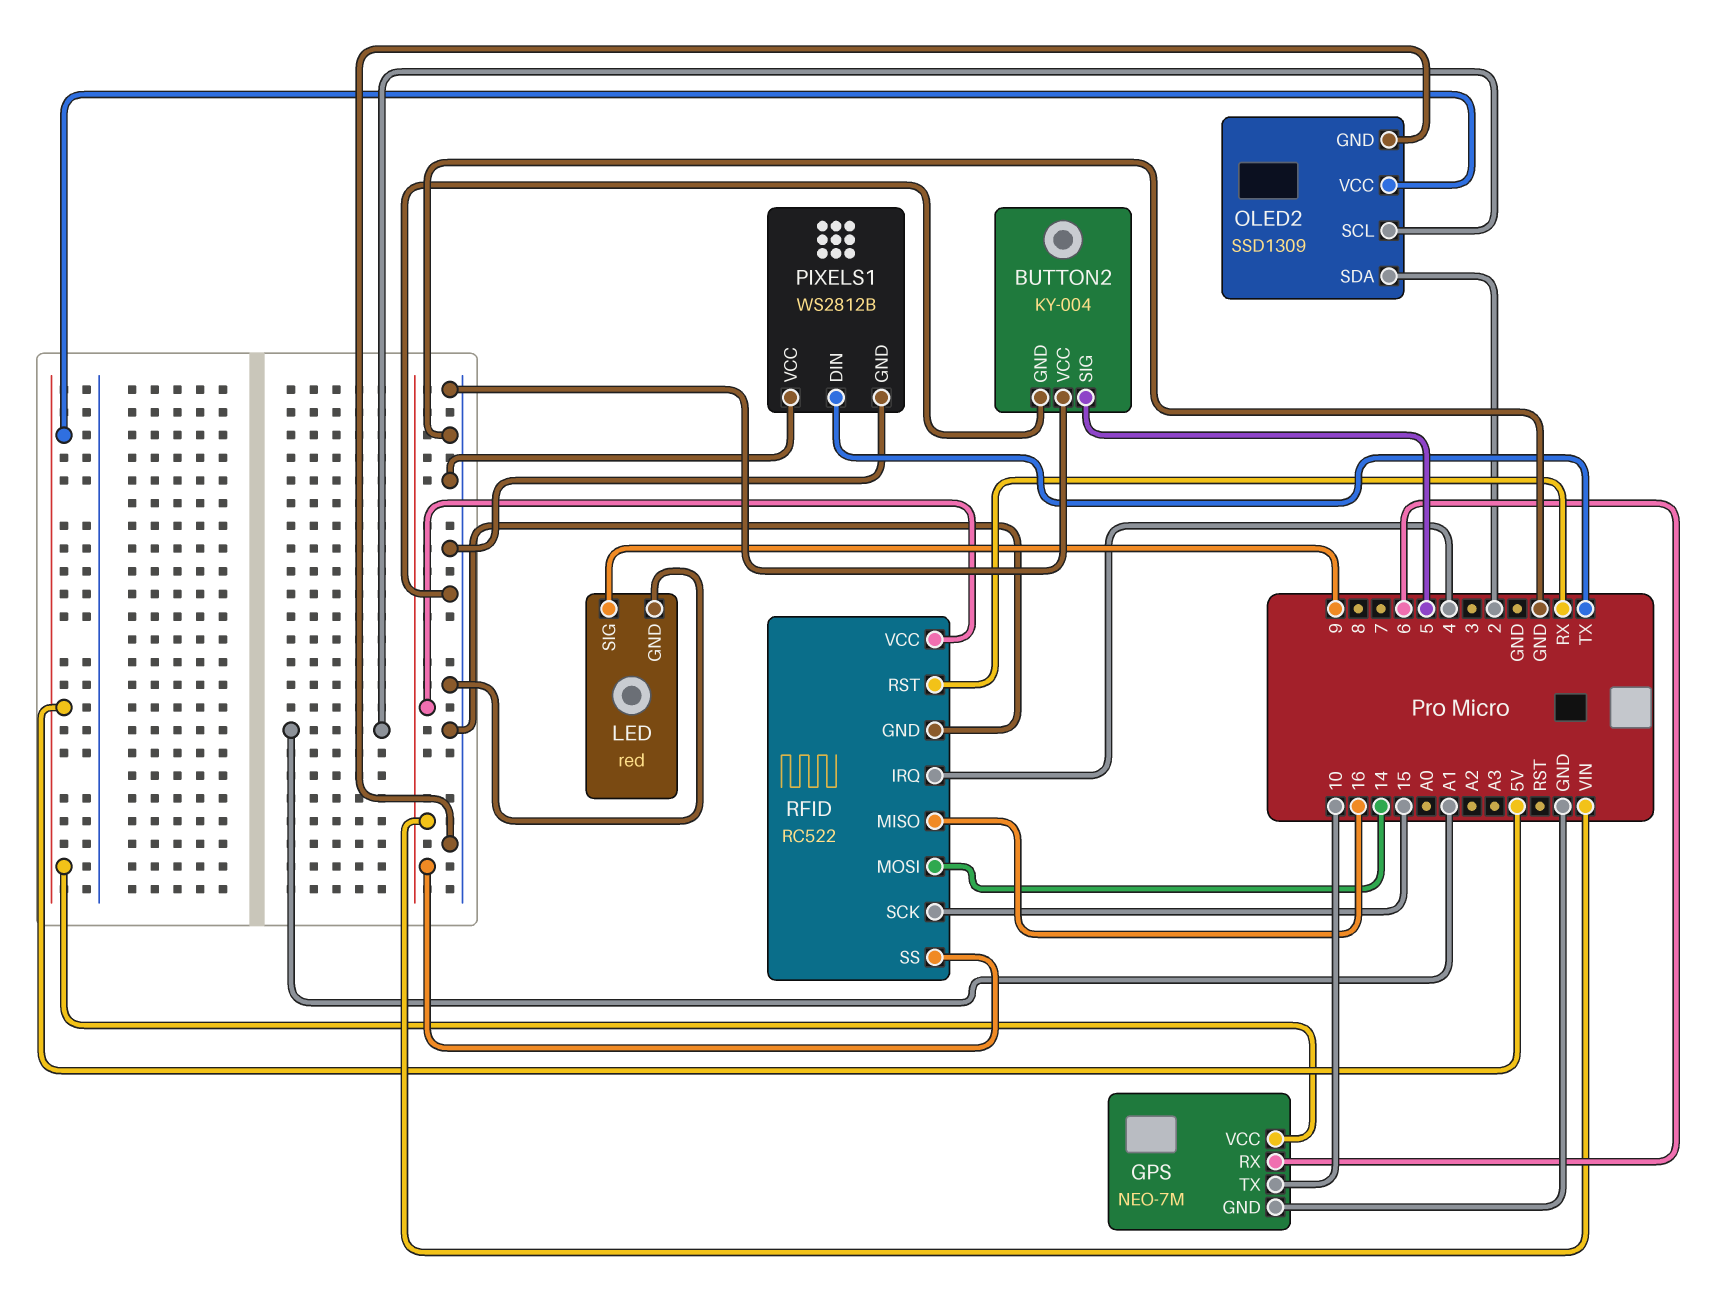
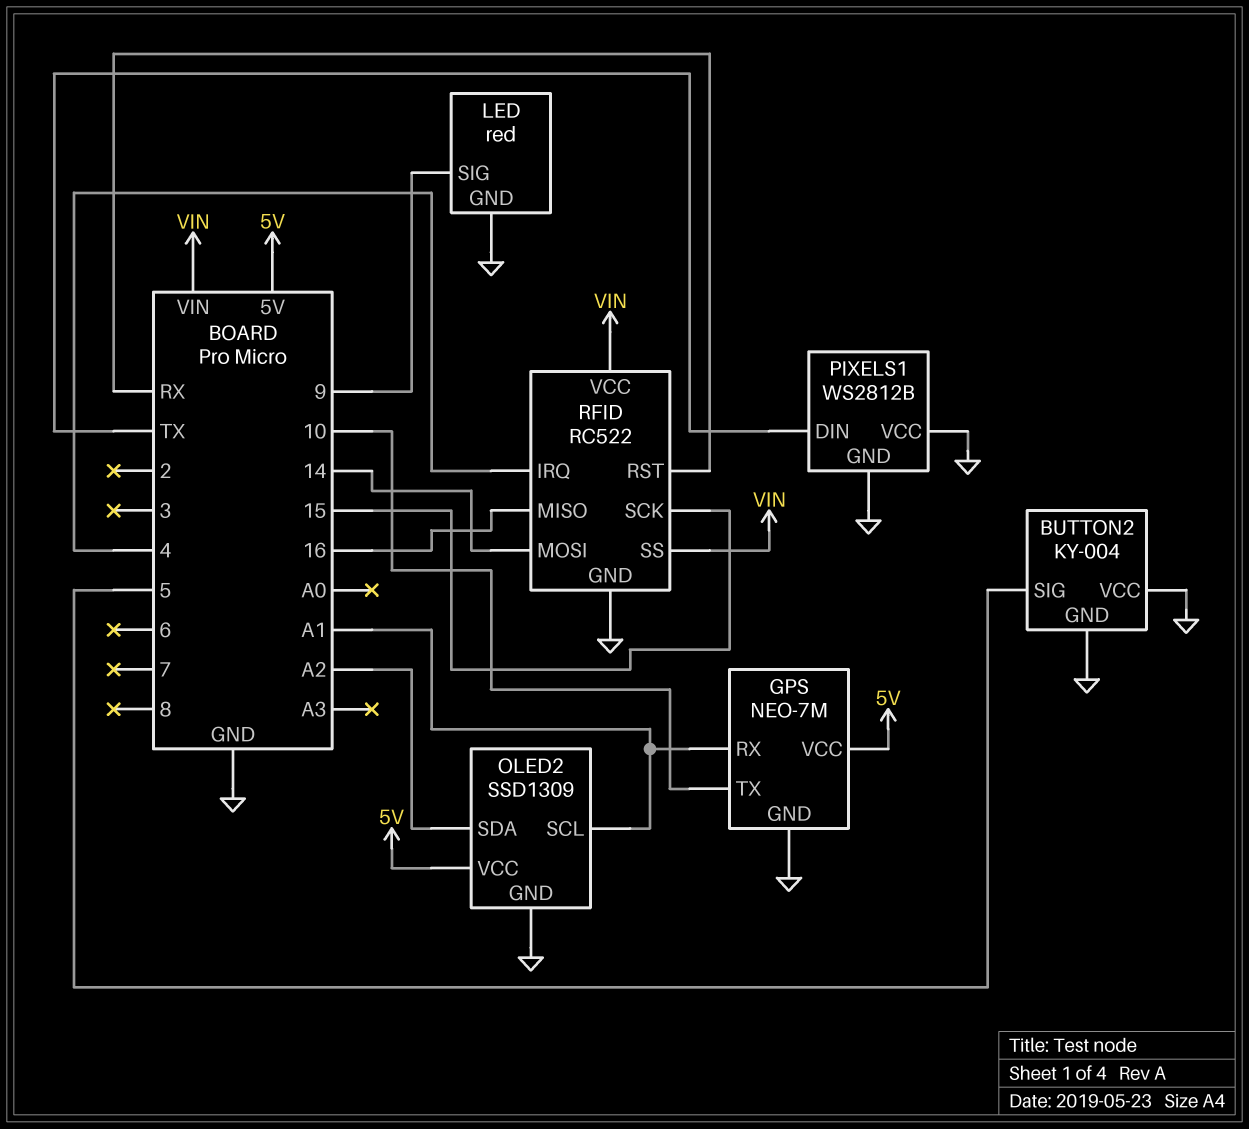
GPS pin RX: 6 -> A1
OLED2 pin SDA: 2 -> A2

